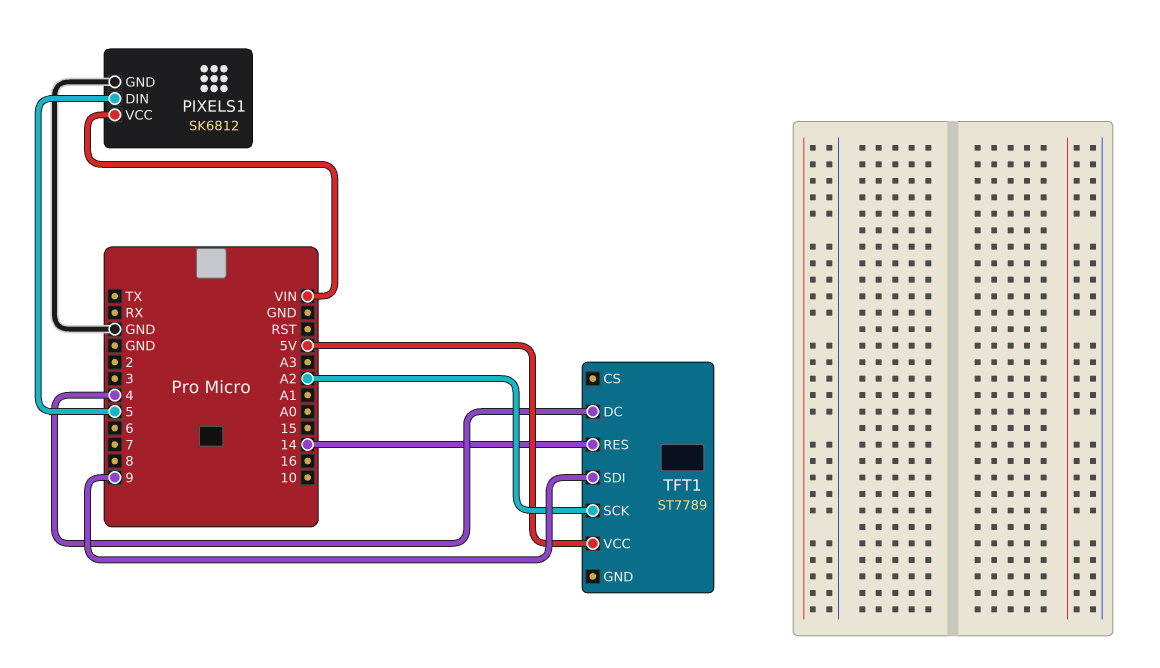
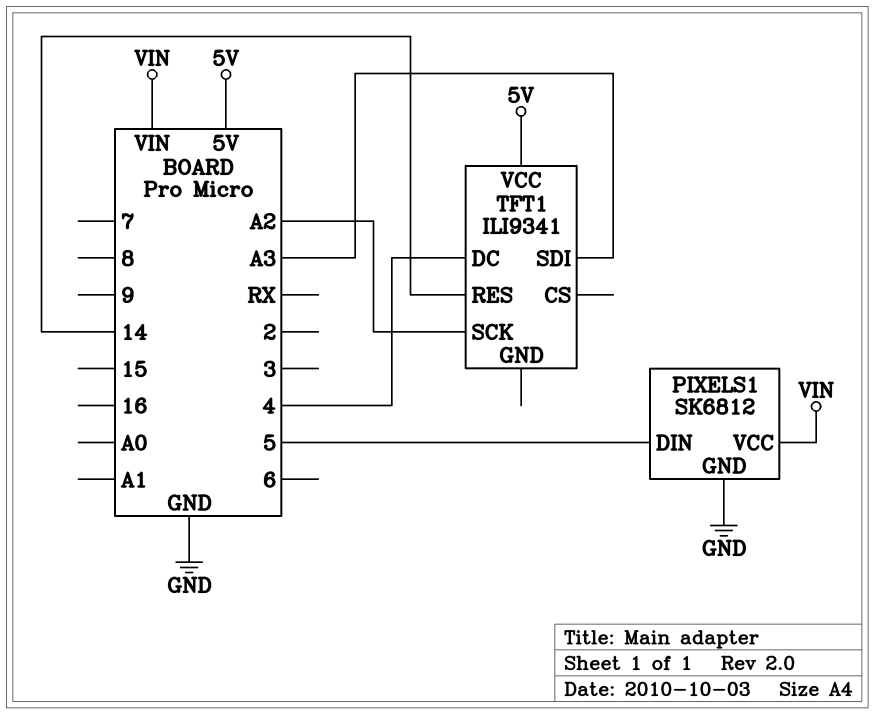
TFT1: ST7789 -> ILI9341
TFT1 pin SDI: 9 -> A3

